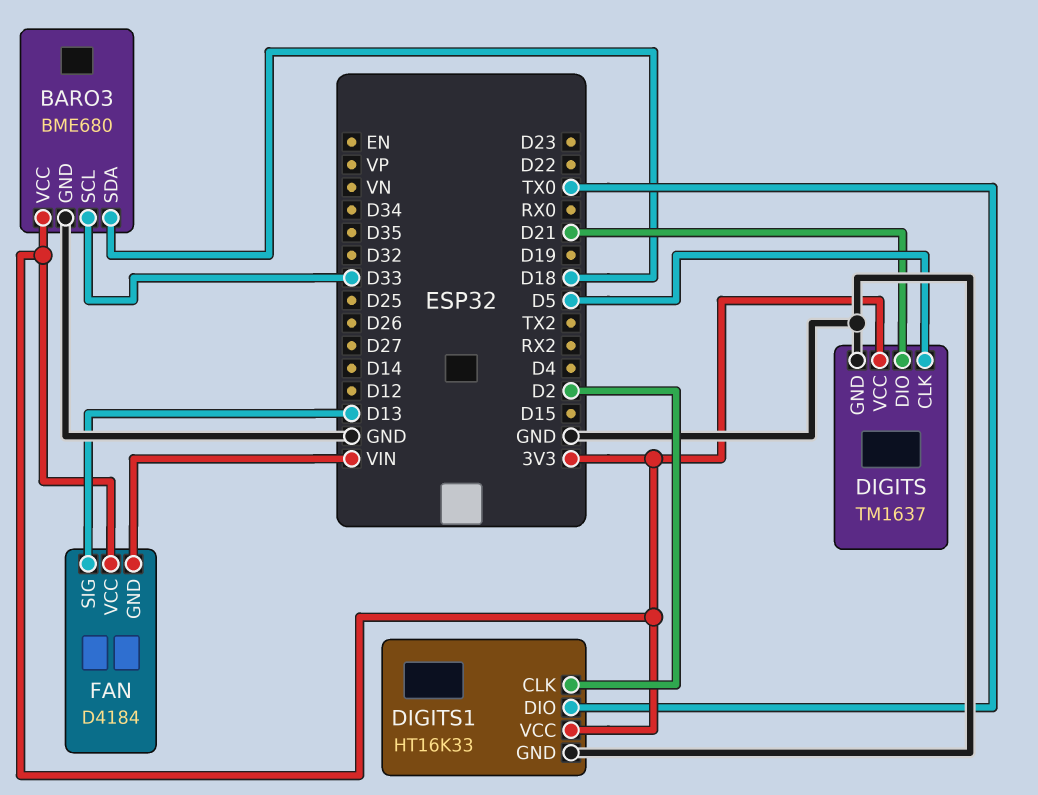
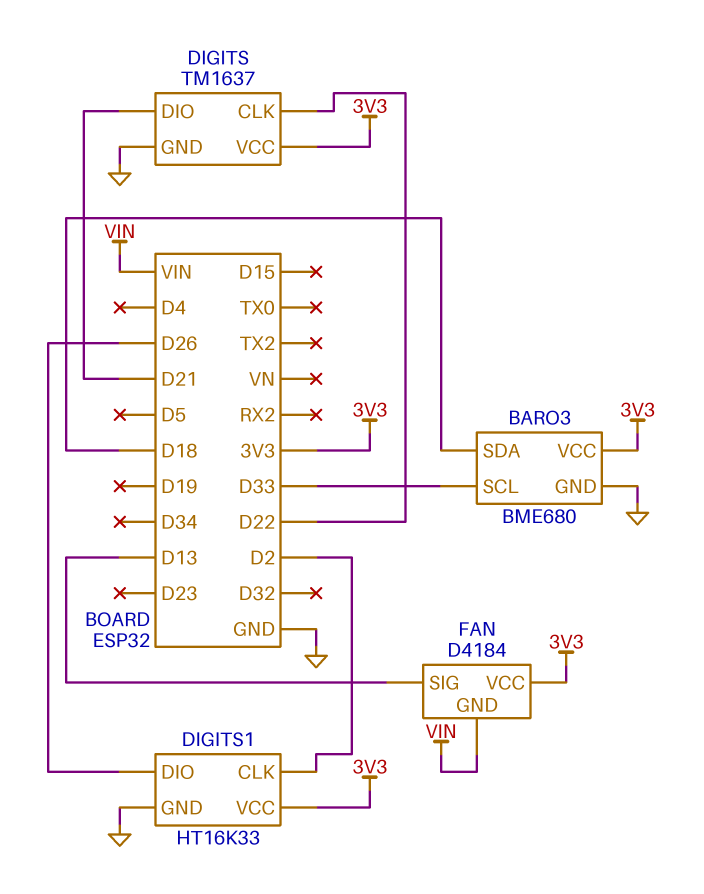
DIGITS pin CLK: D5 -> D22
DIGITS1 pin DIO: TX0 -> D26

